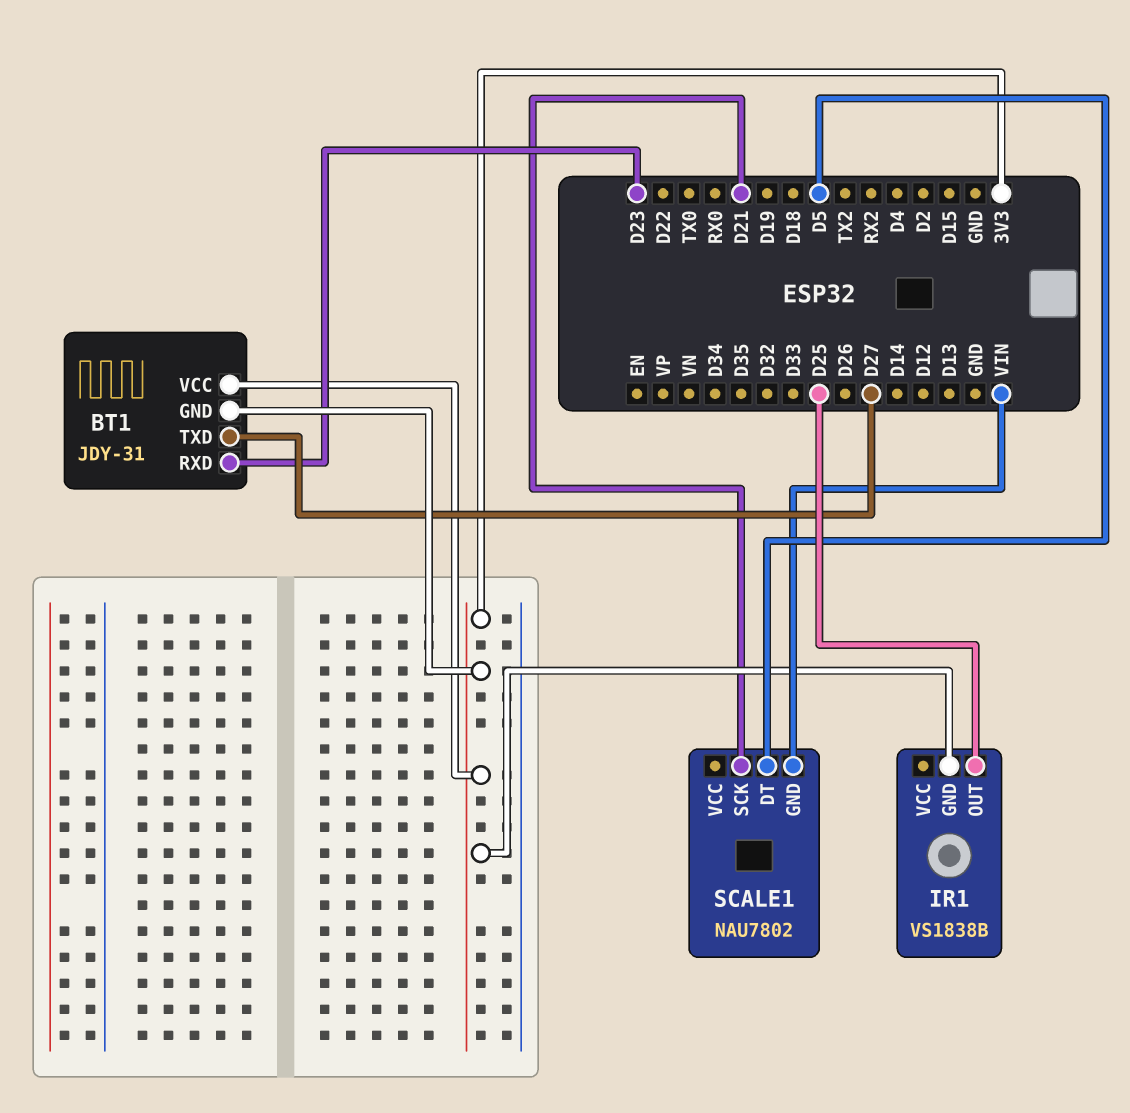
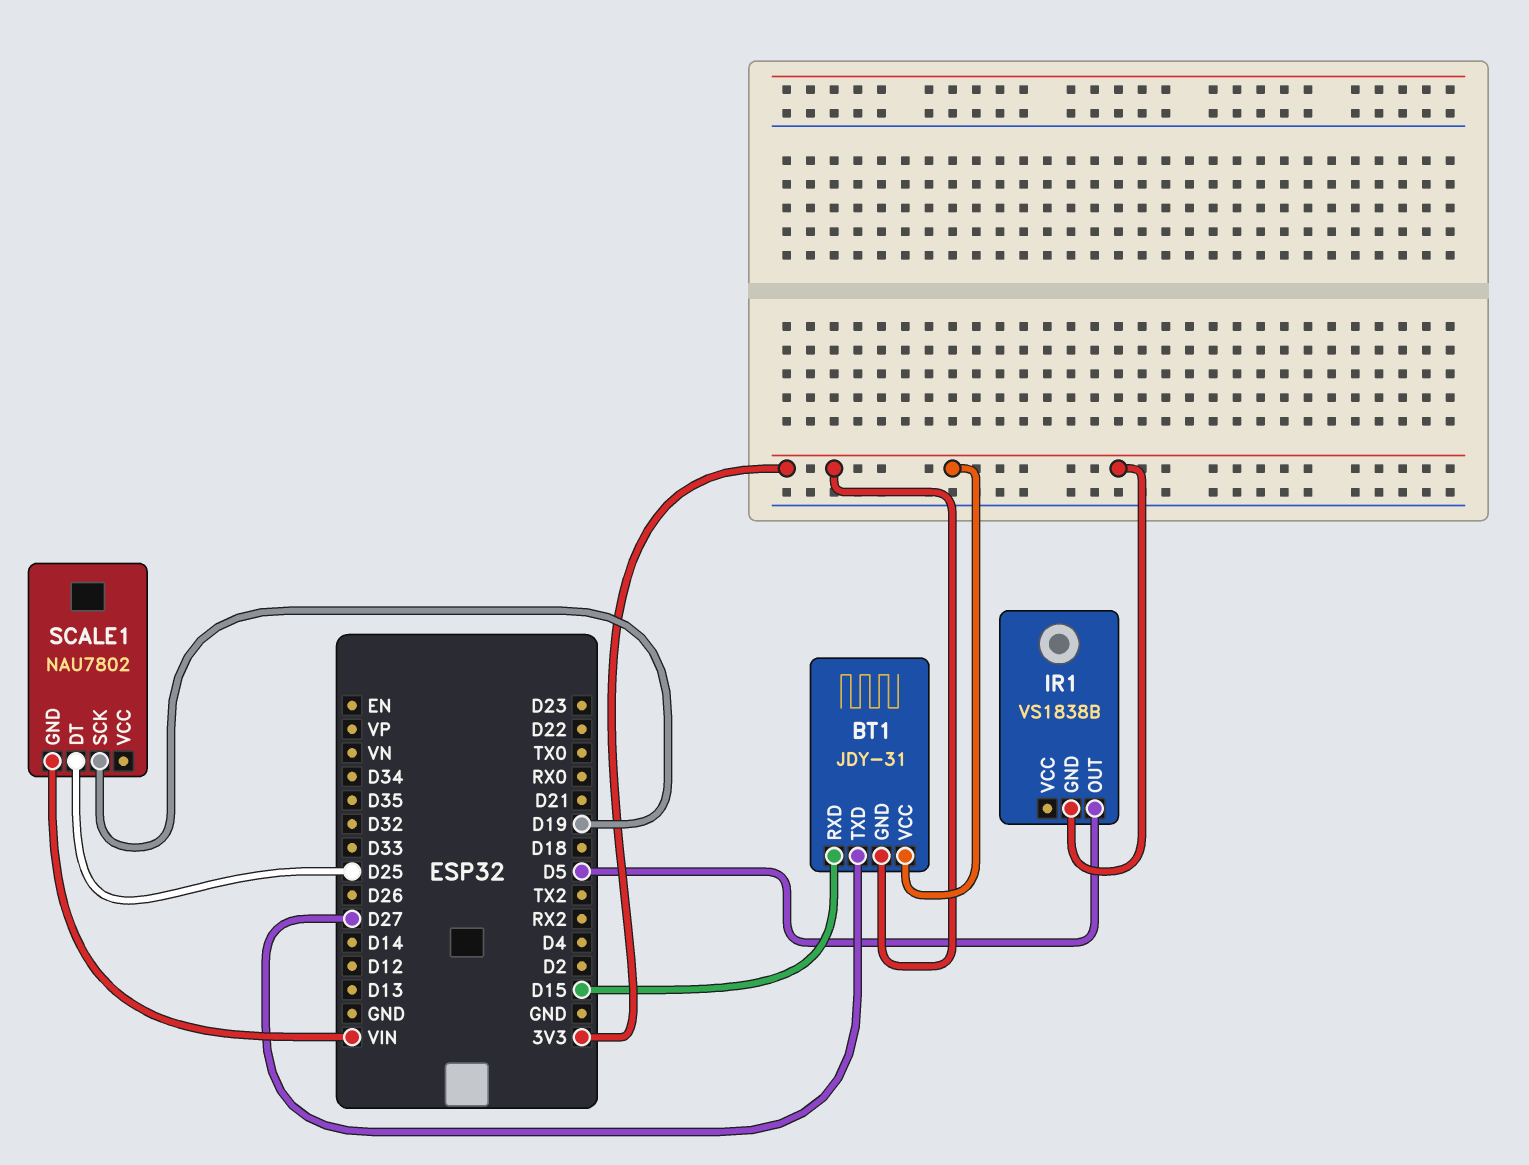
BT1 pin RXD: D23 -> D15
IR1 pin OUT: D25 -> D5
SCALE1 pin DT: D5 -> D25
SCALE1 pin SCK: D21 -> D19

